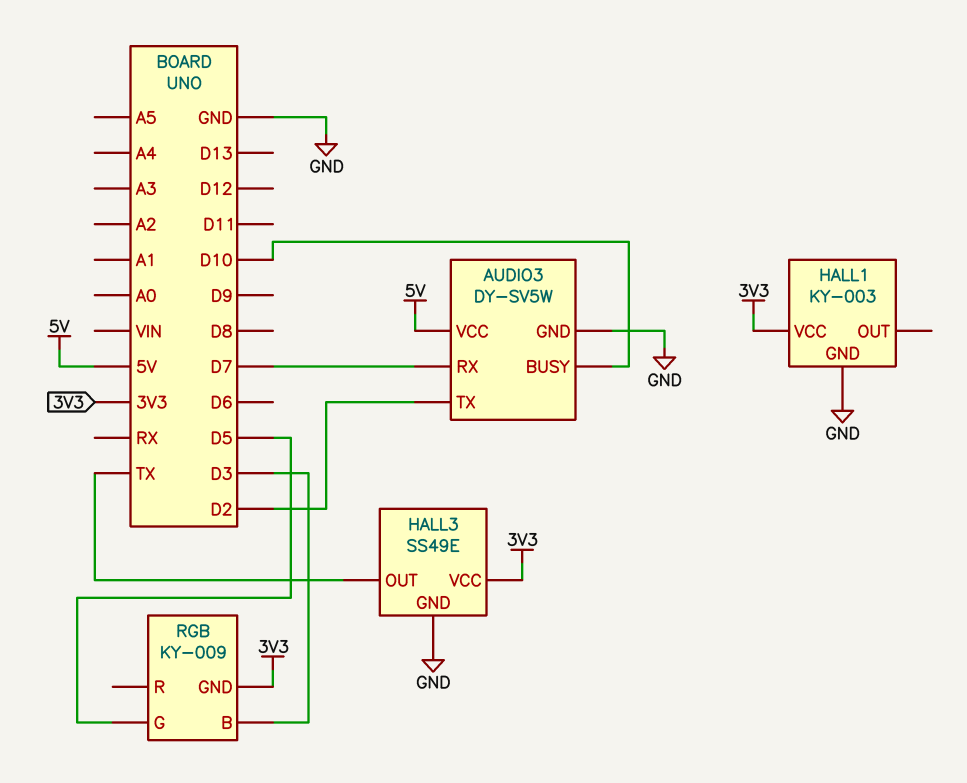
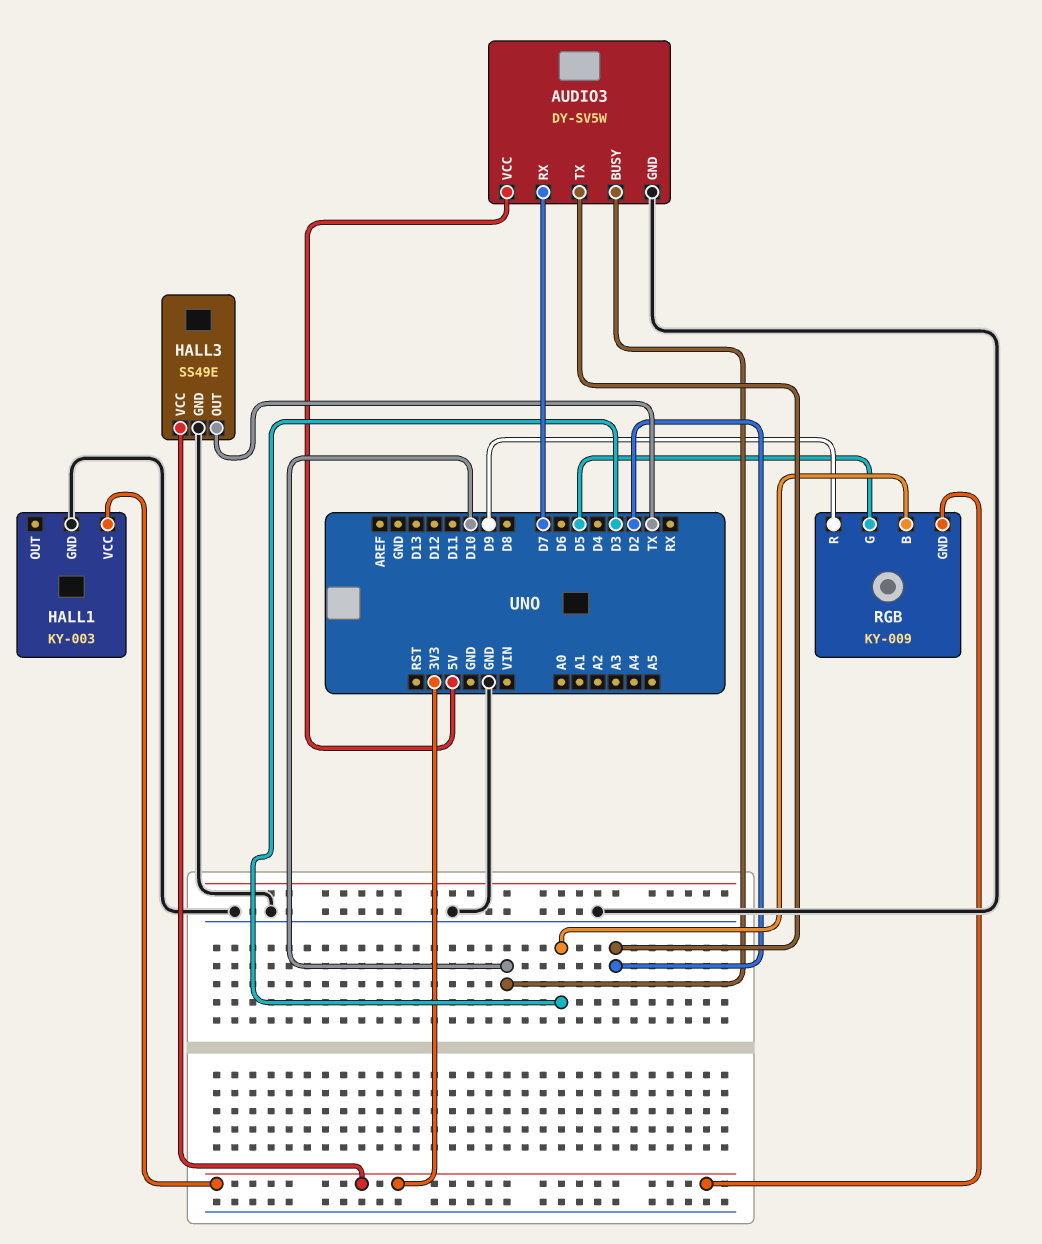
RGB pin R: none -> D9

